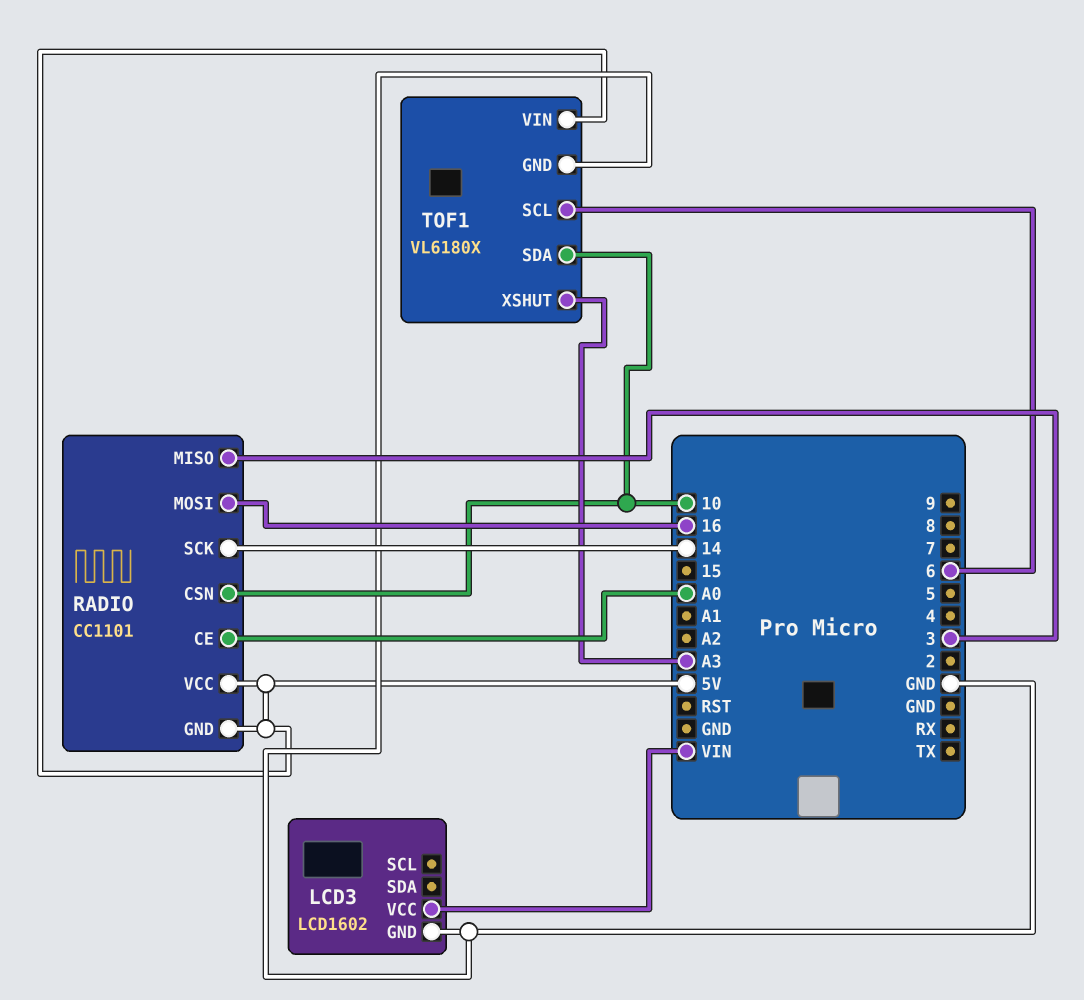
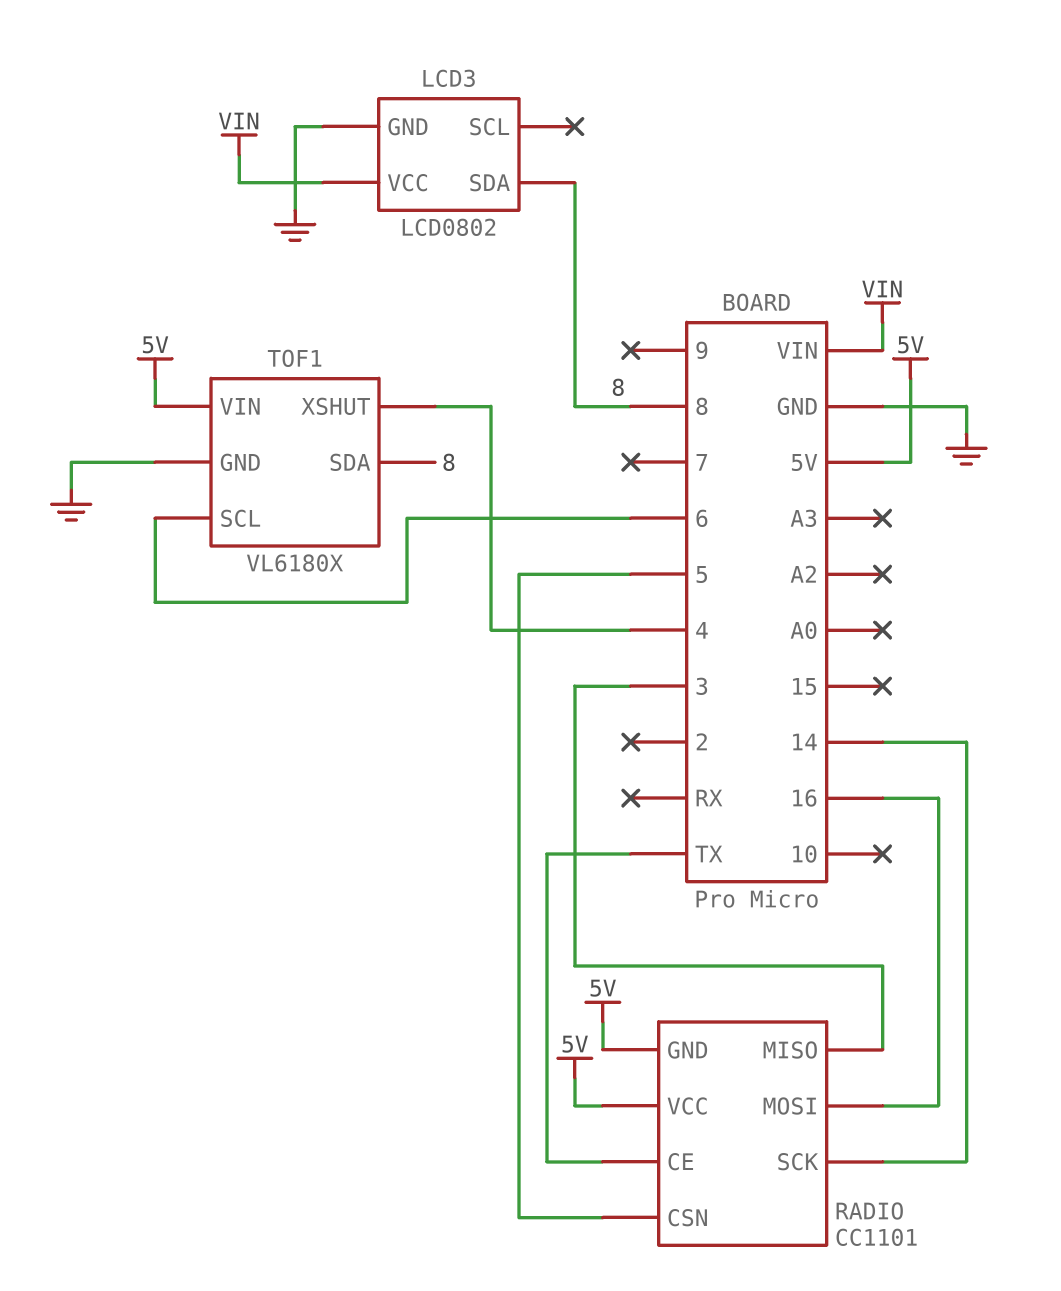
LCD3: LCD1602 -> LCD0802
LCD3 pin SDA: none -> 8
RADIO pin CE: A0 -> TX
RADIO pin CSN: 10 -> 5
TOF1 pin SDA: 10 -> 8
TOF1 pin XSHUT: A3 -> 4

